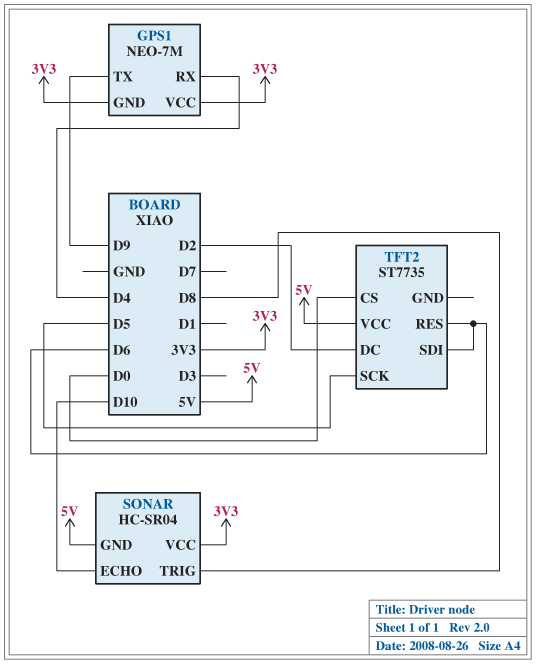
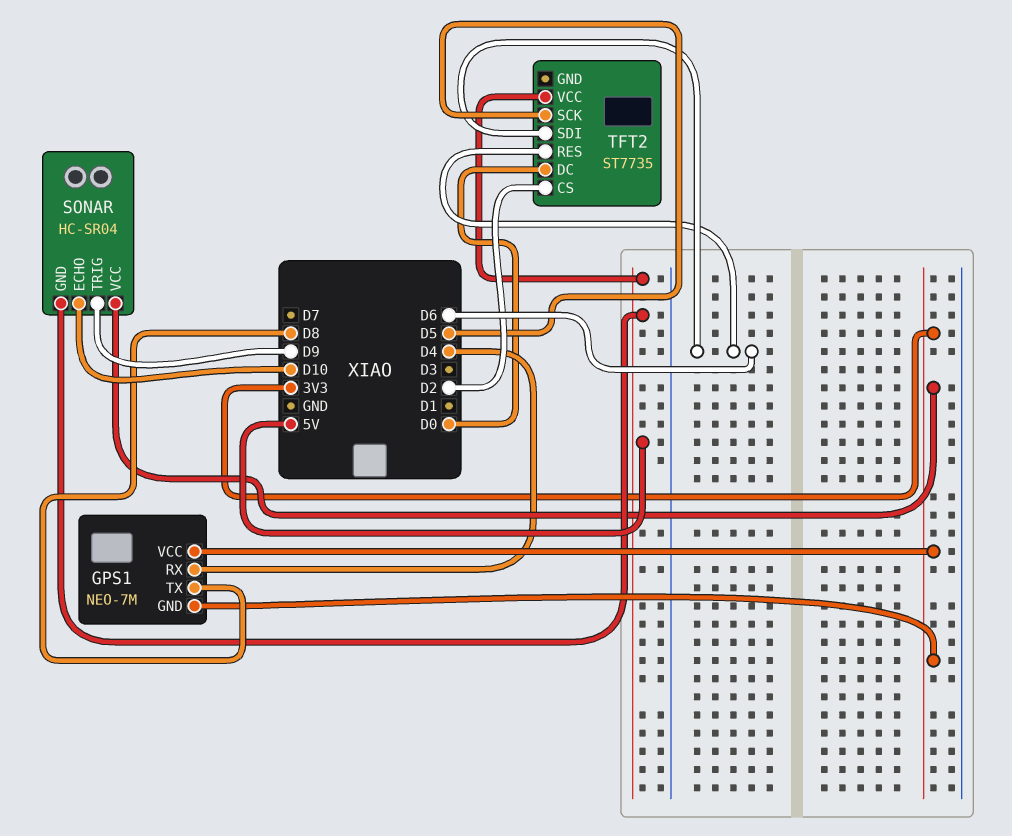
GPS1 pin TX: D9 -> D8
SONAR pin TRIG: D8 -> D9
TFT2 pin CS: D0 -> D2
TFT2 pin DC: D2 -> D0

